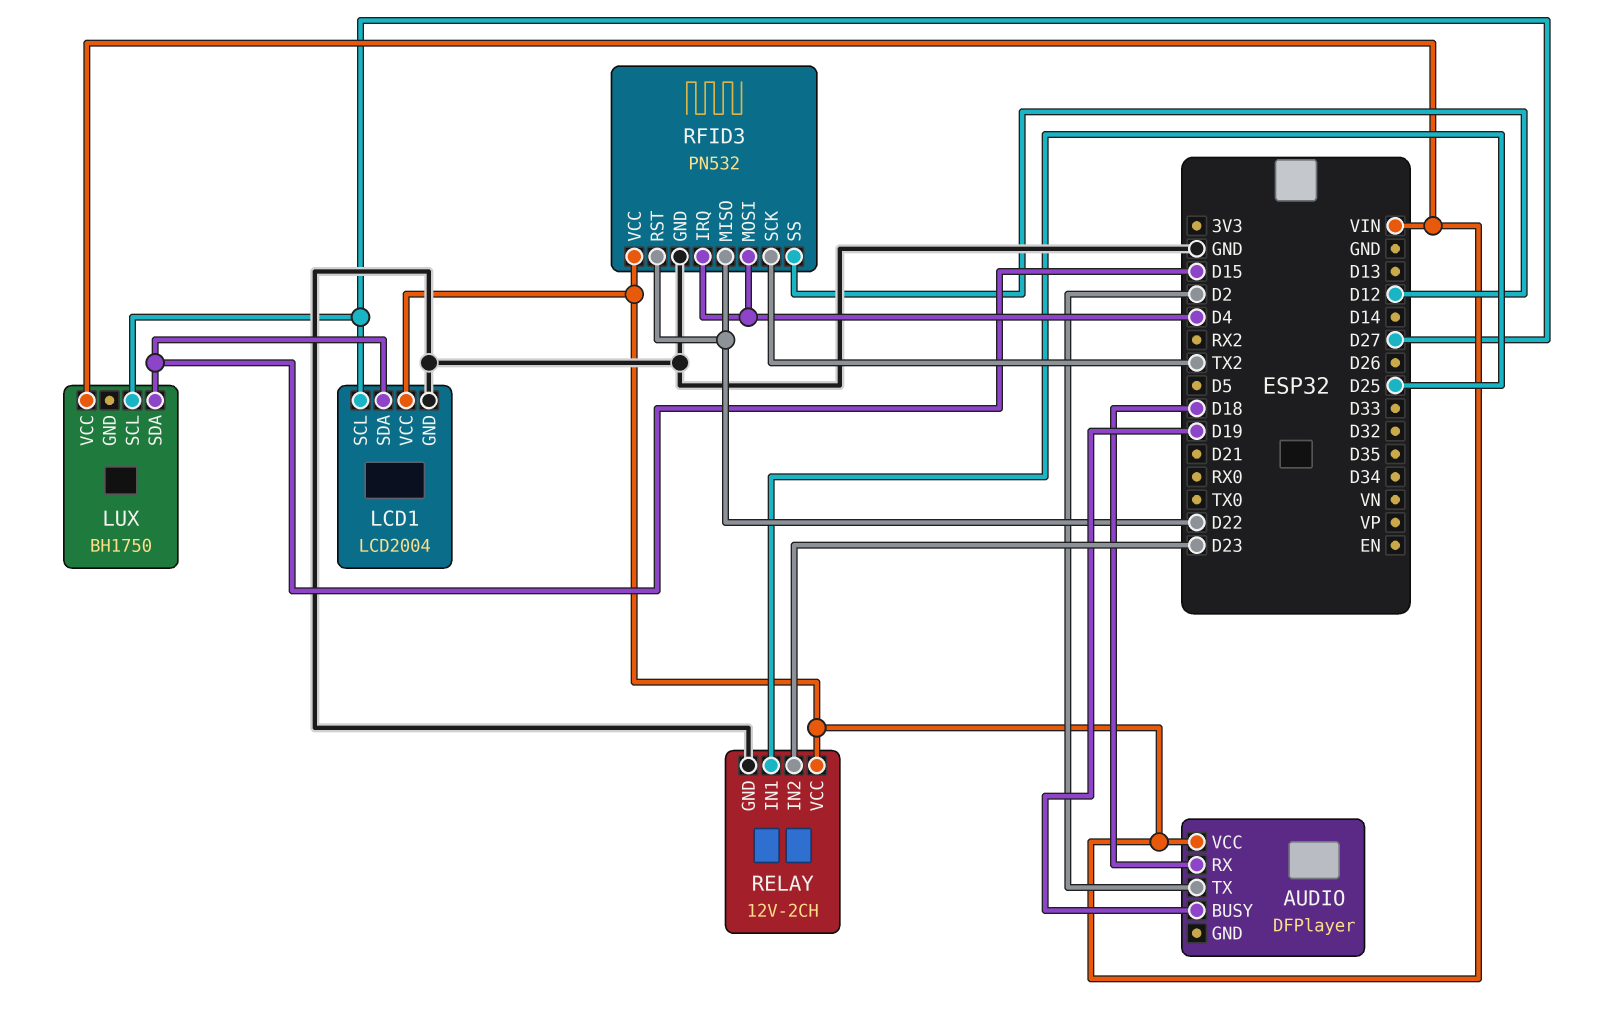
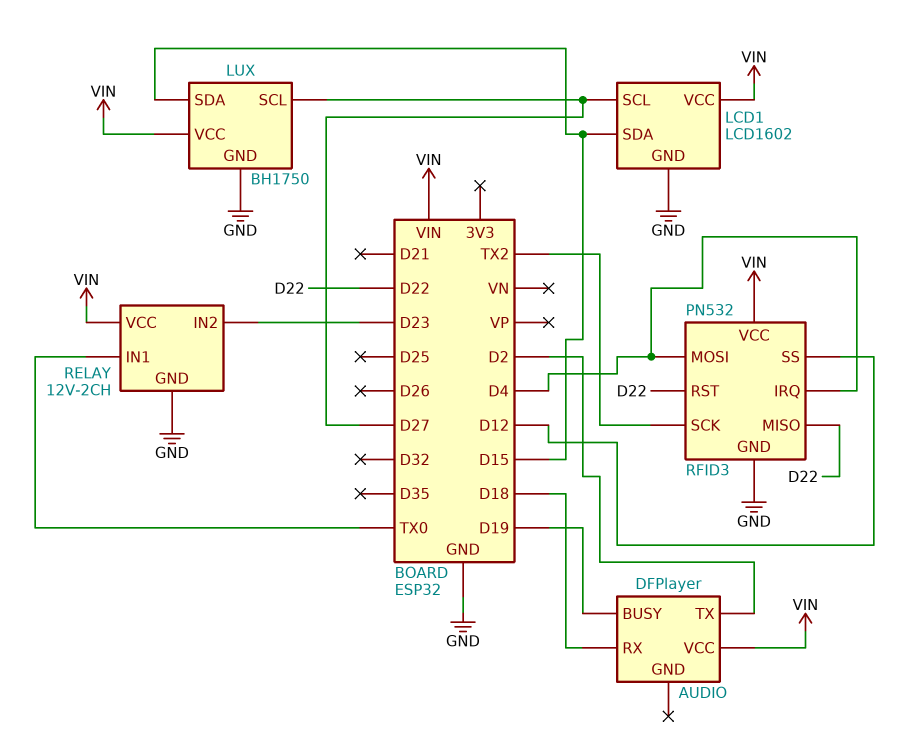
LCD1: LCD2004 -> LCD1602
LUX pin GND: none -> GND
RELAY pin IN1: D25 -> TX0

